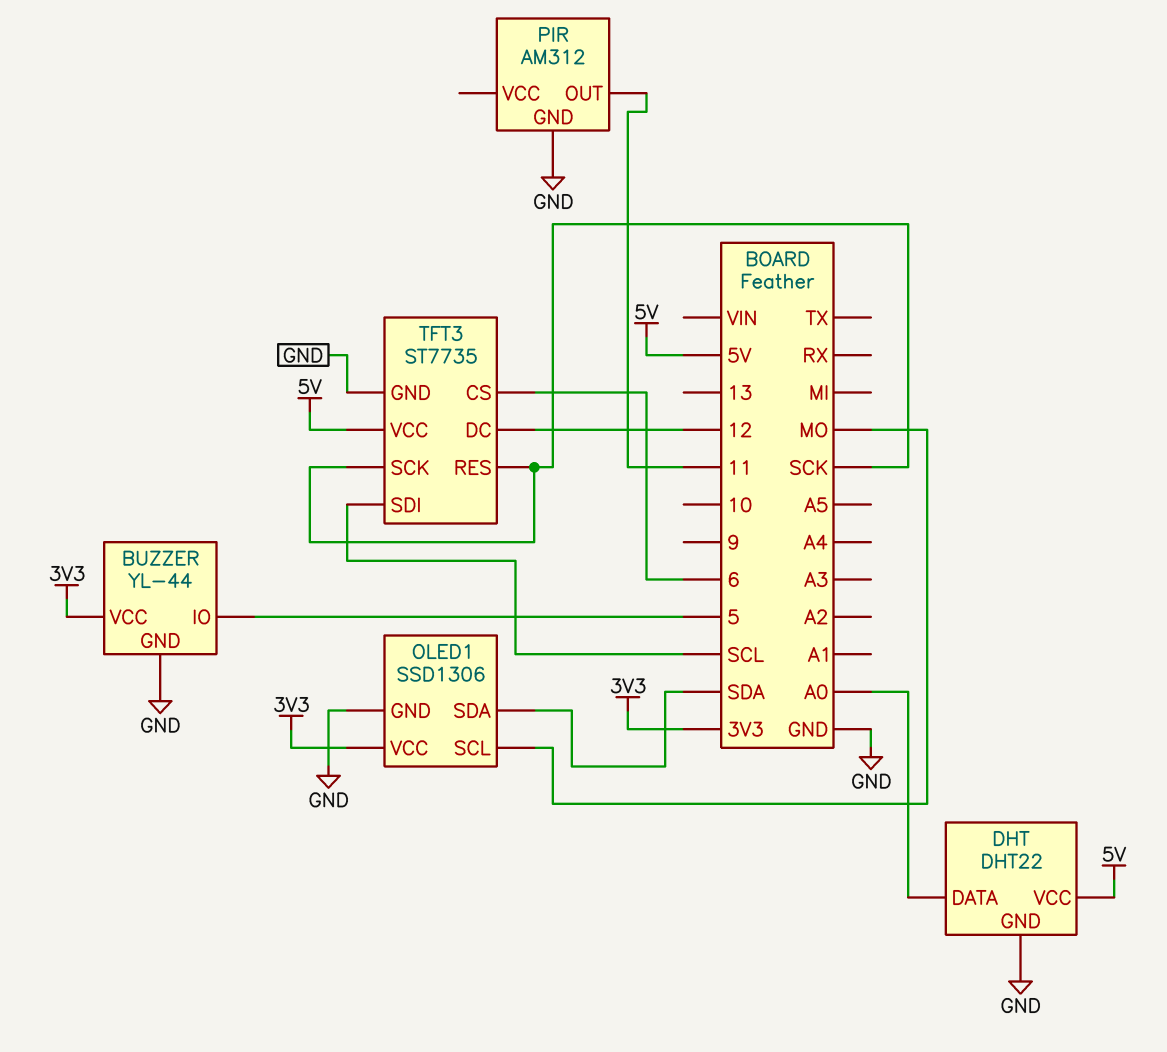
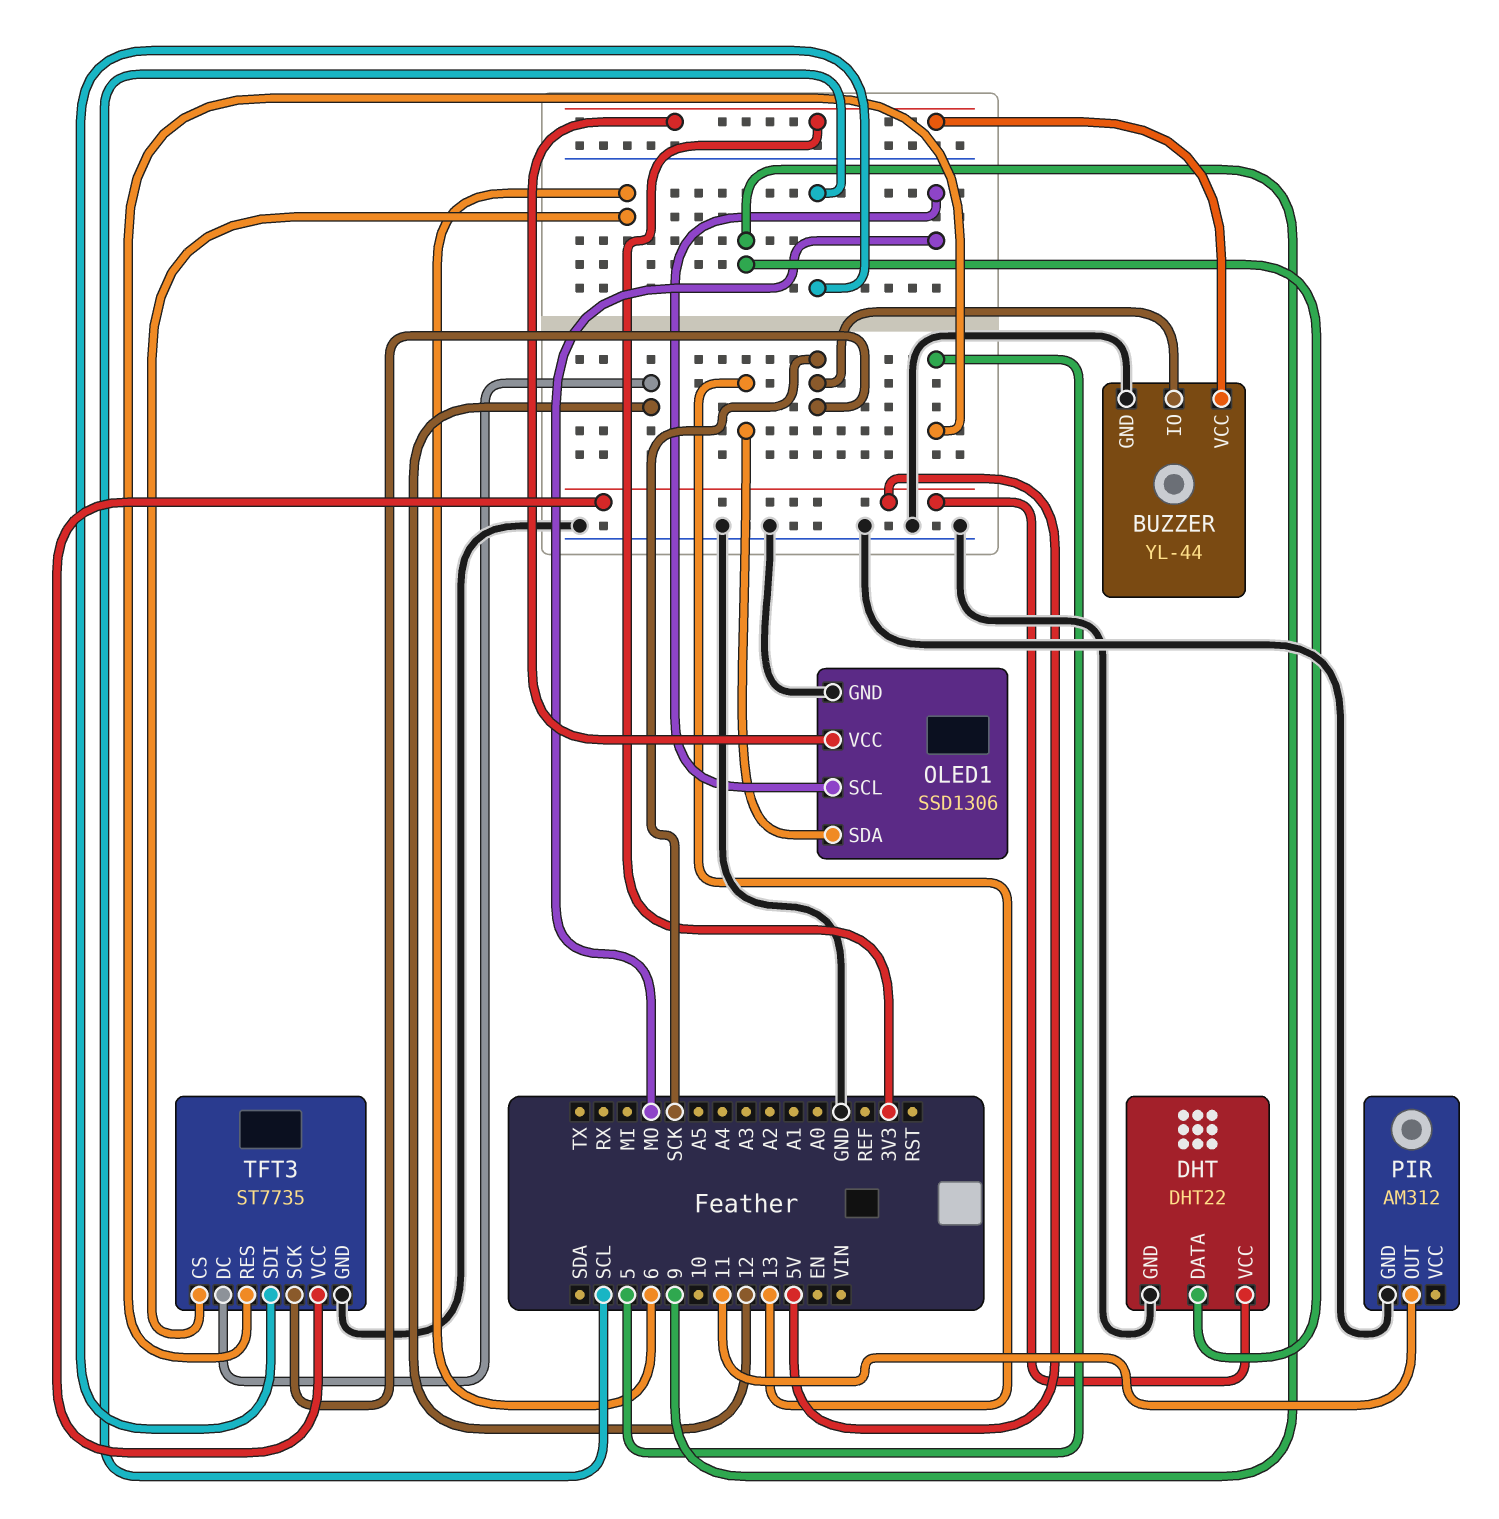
BUZZER pin IO: 5 -> SCK
DHT pin DATA: A0 -> 9
OLED1 pin SDA: SDA -> 13
TFT3 pin RES: SCK -> 5

